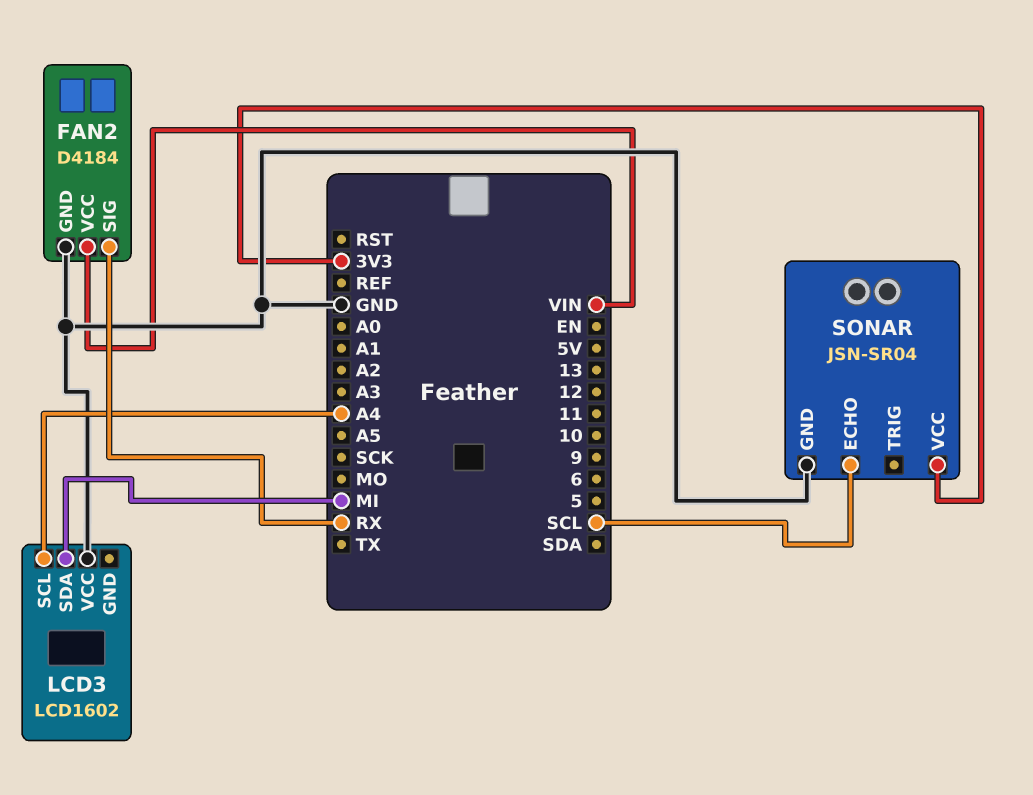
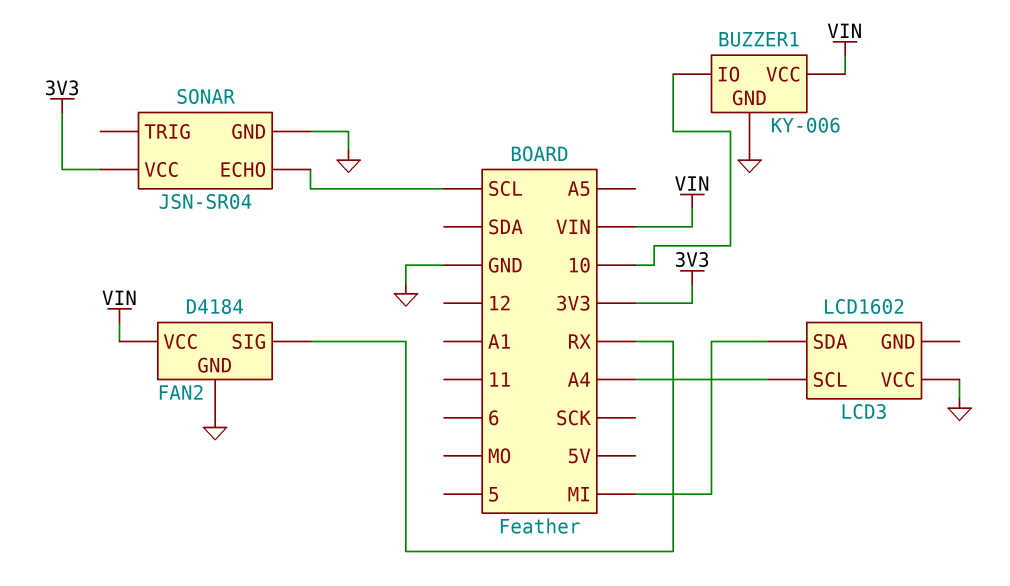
BUZZER1: none -> KY-006
BUZZER1 pin GND: none -> GND
BUZZER1 pin IO: none -> 10
BUZZER1 pin VCC: none -> VIN

